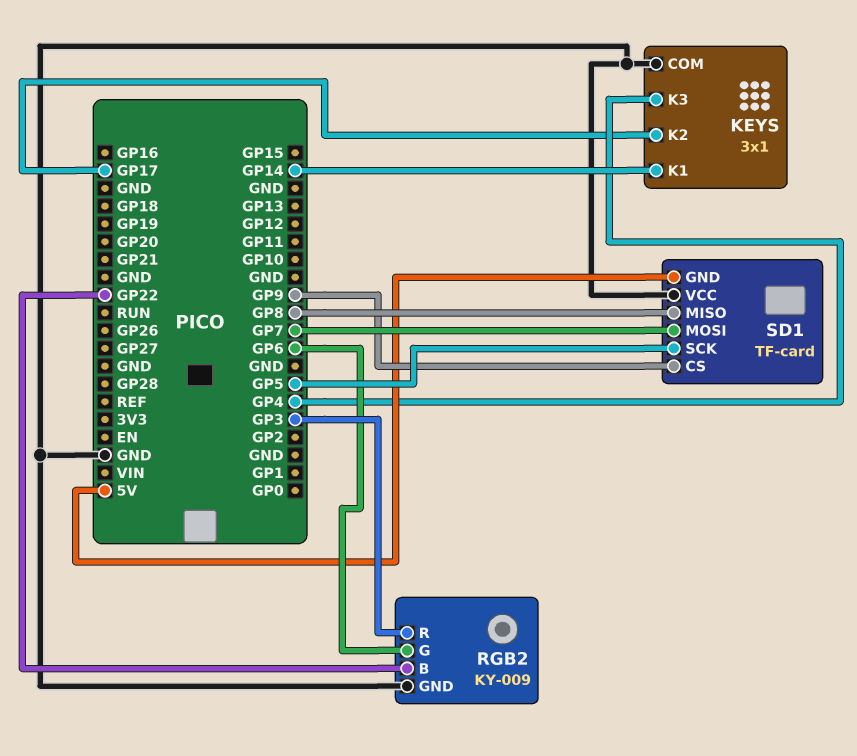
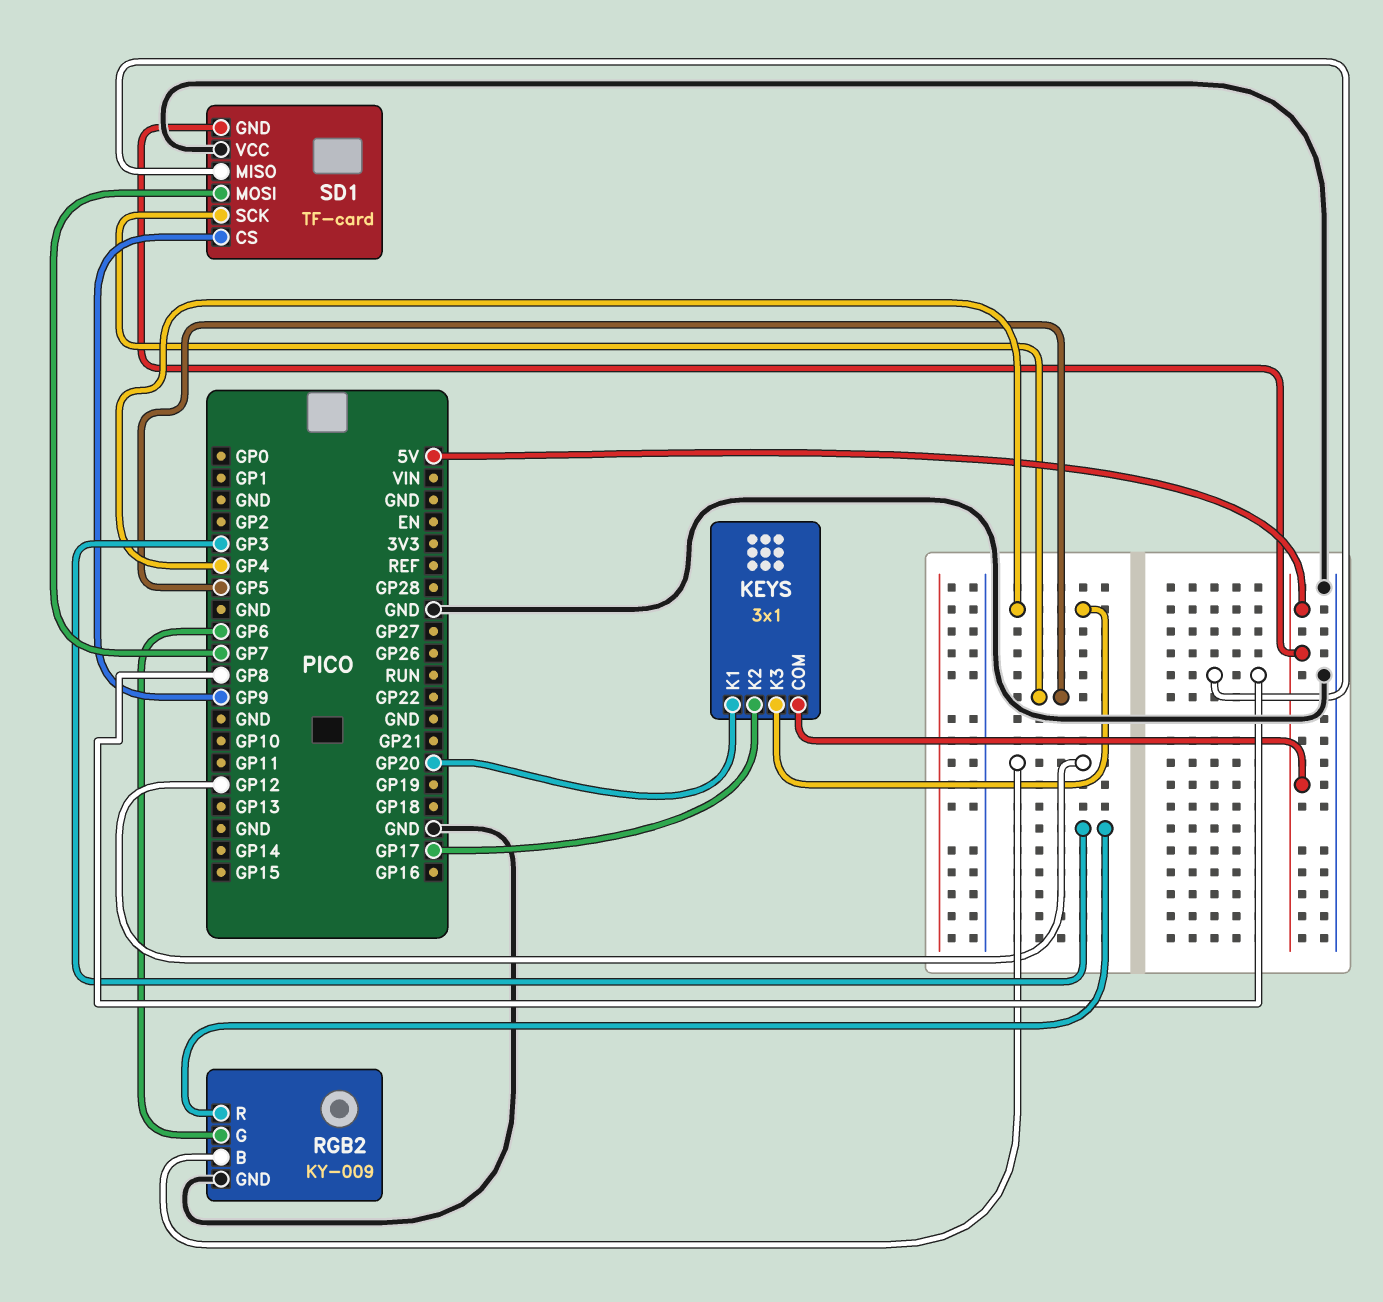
KEYS pin COM: GND -> 5V
KEYS pin K1: GP14 -> GP20
RGB2 pin B: GP22 -> GP12

